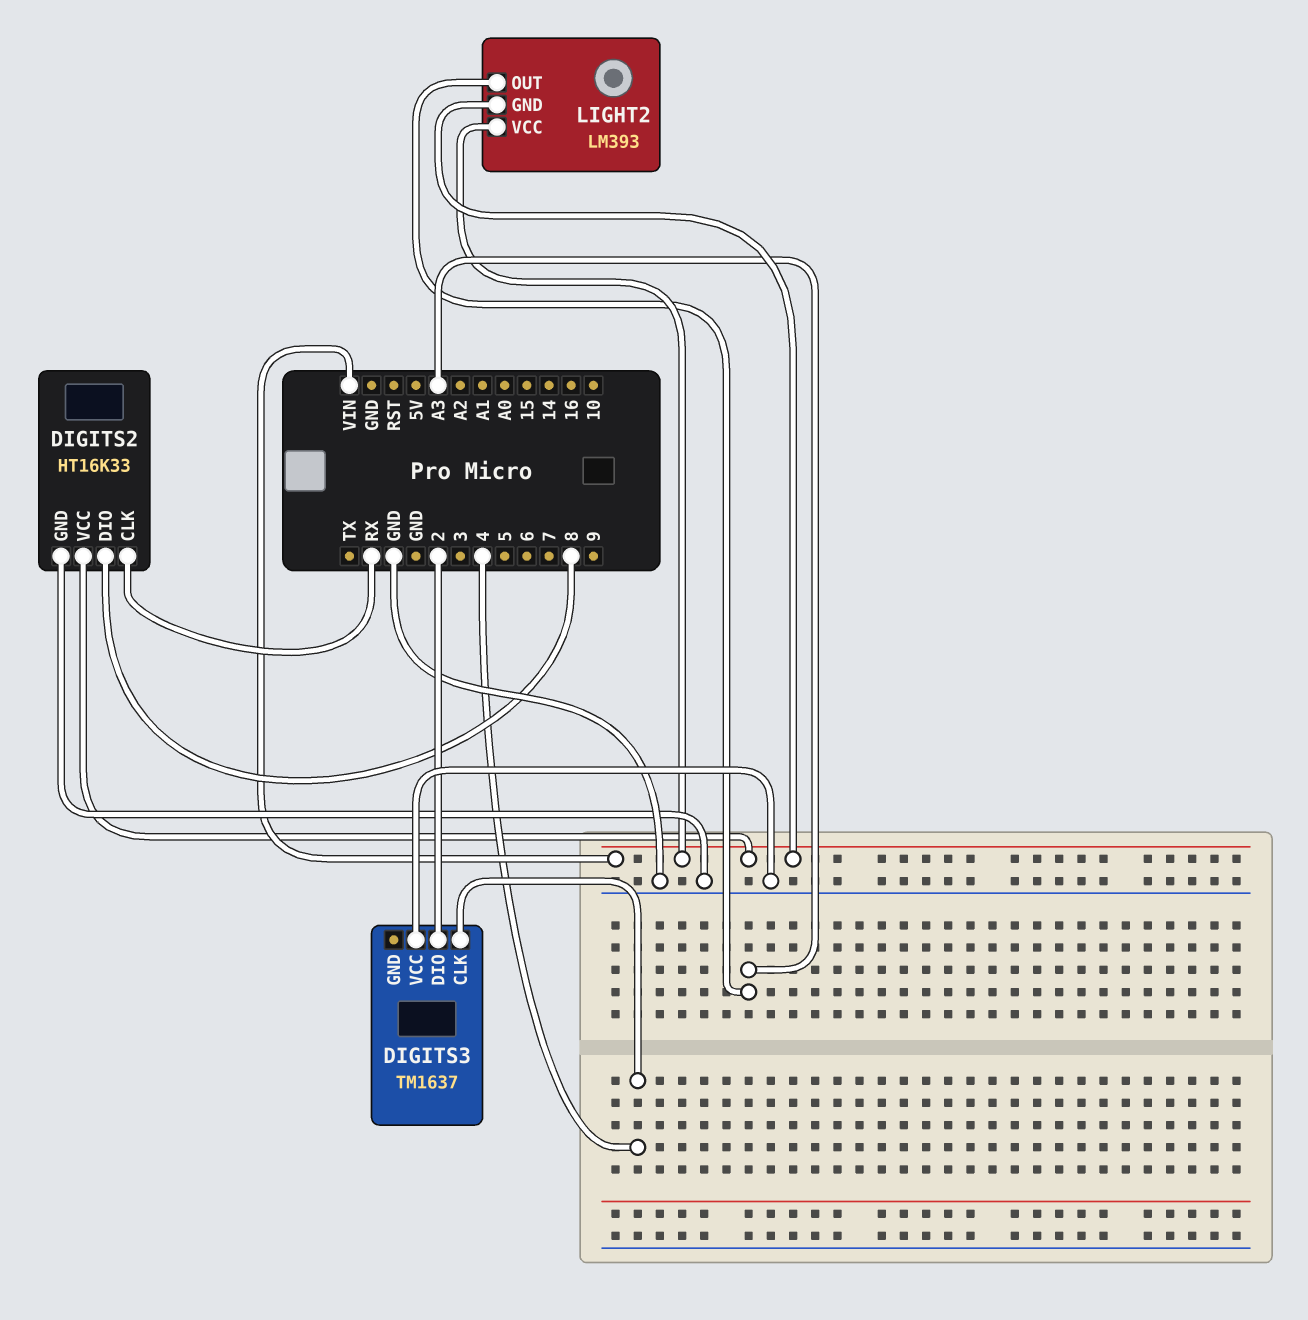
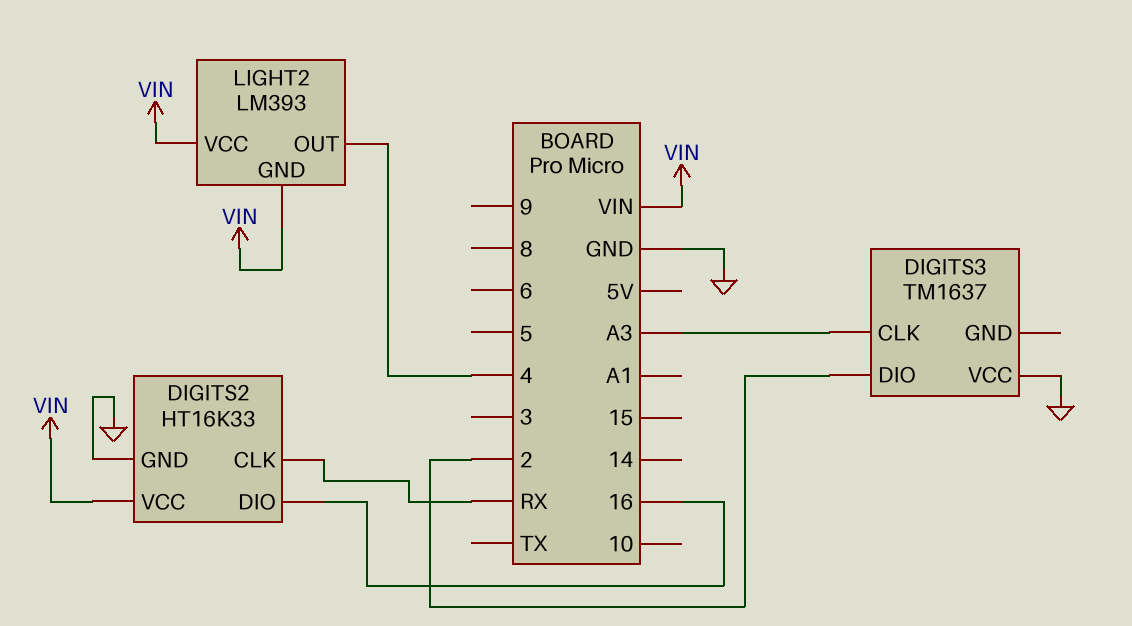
DIGITS2 pin DIO: 8 -> 16
DIGITS3 pin CLK: 4 -> A3
LIGHT2 pin OUT: A3 -> 4

